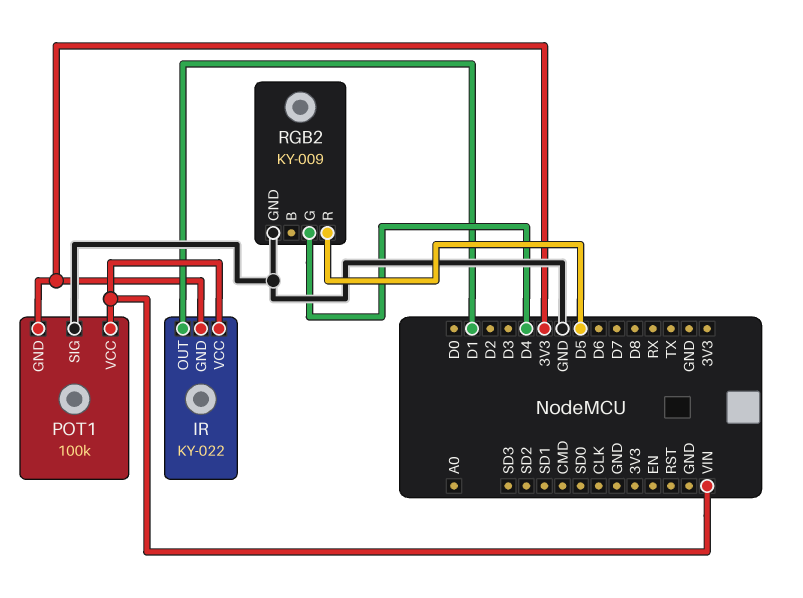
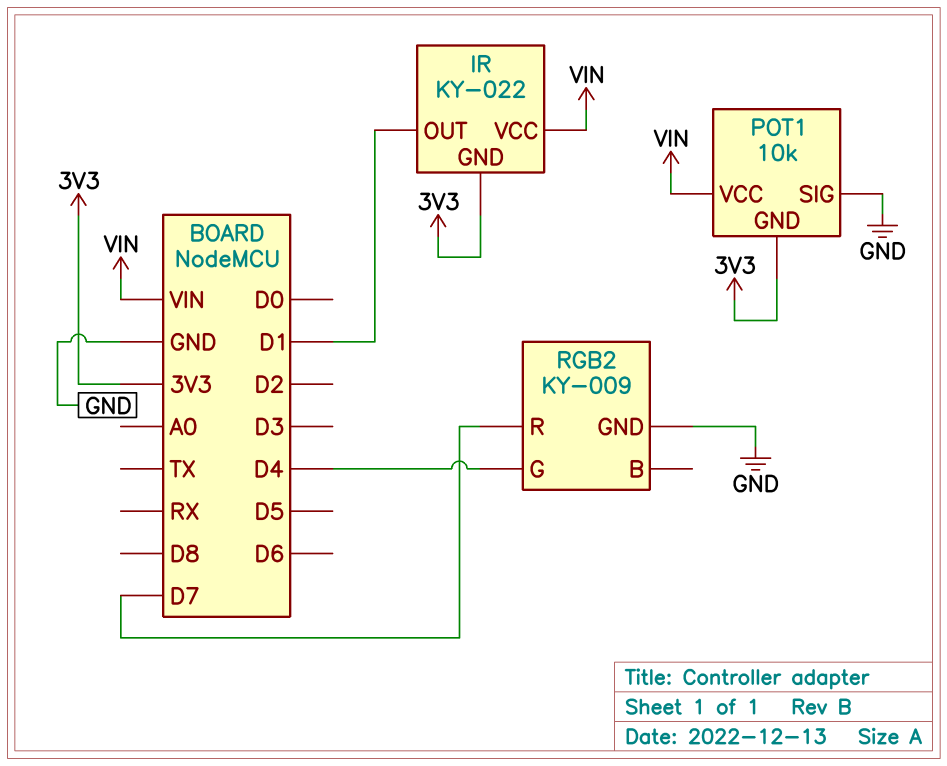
POT1: 100k -> 10k
RGB2 pin R: D5 -> D7

